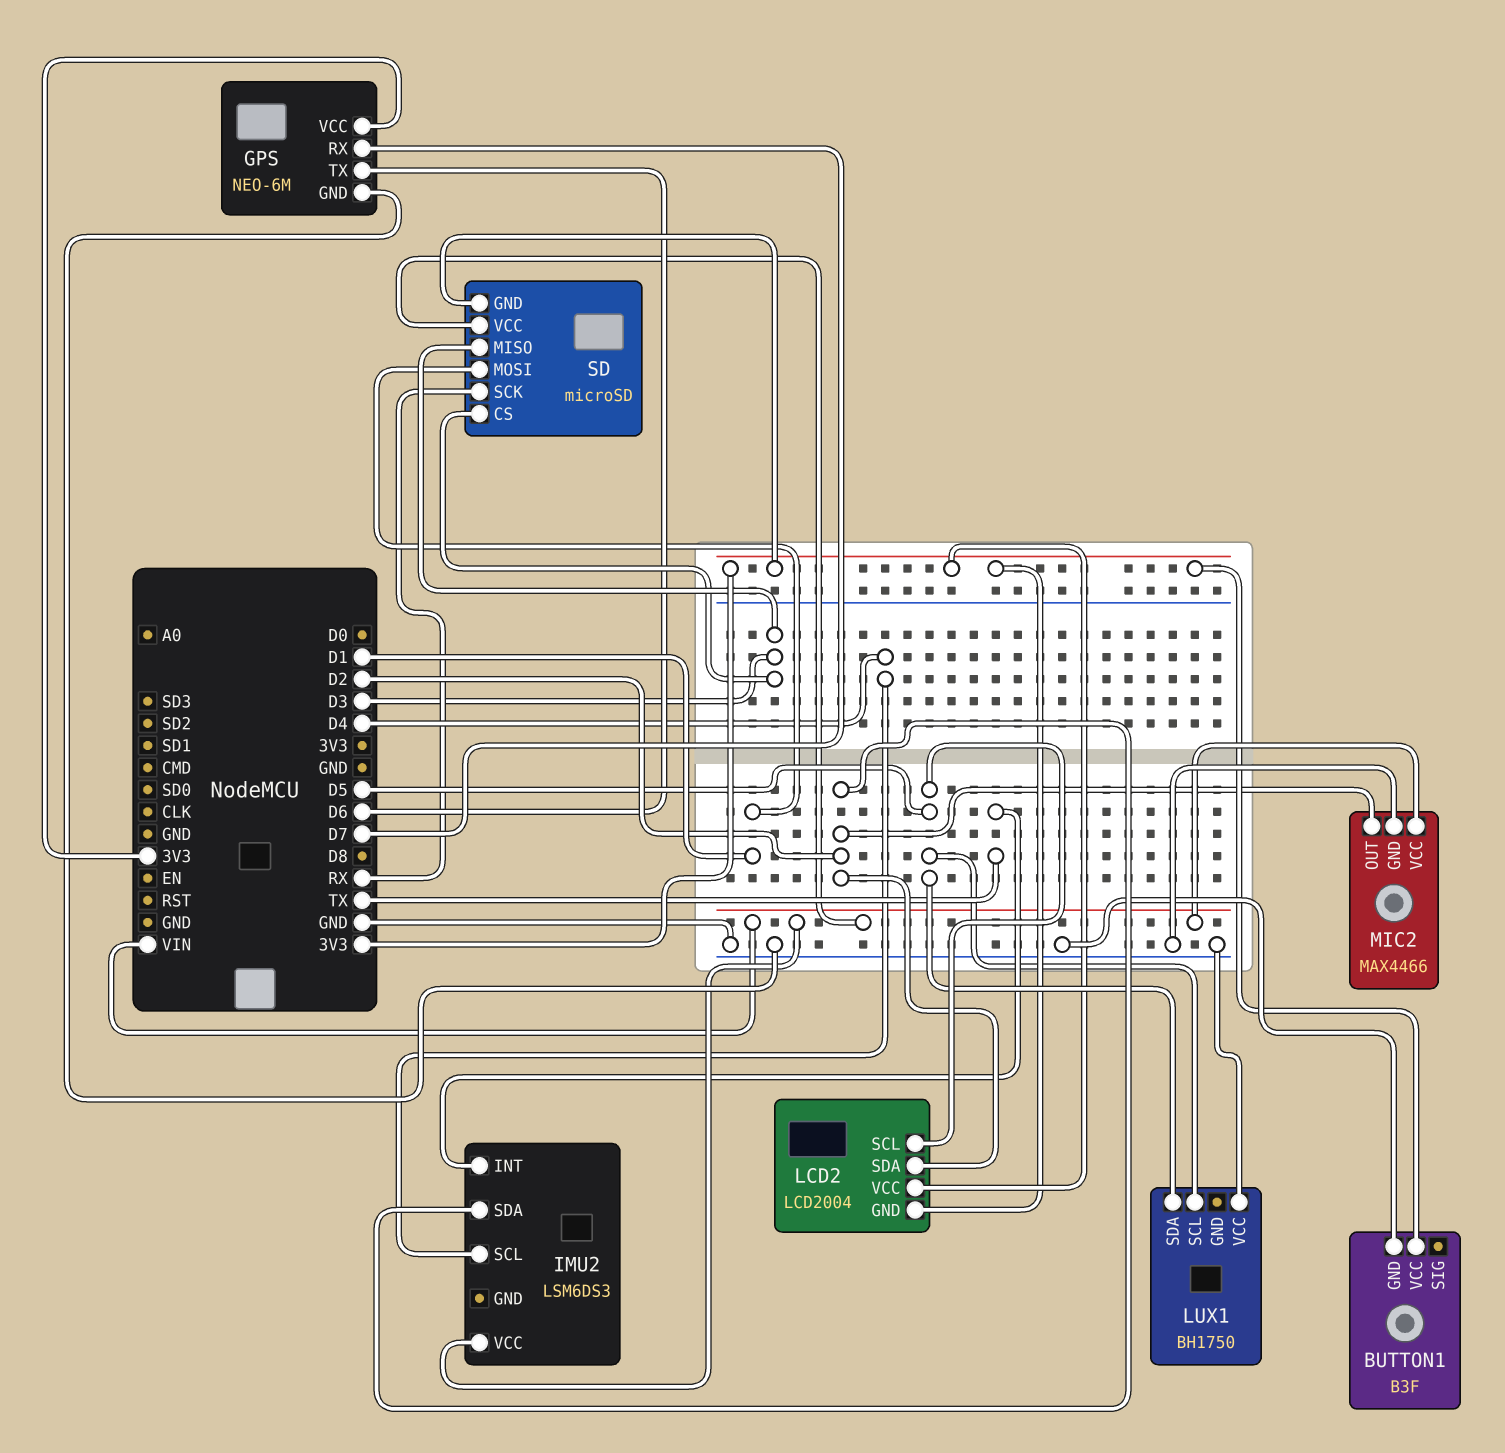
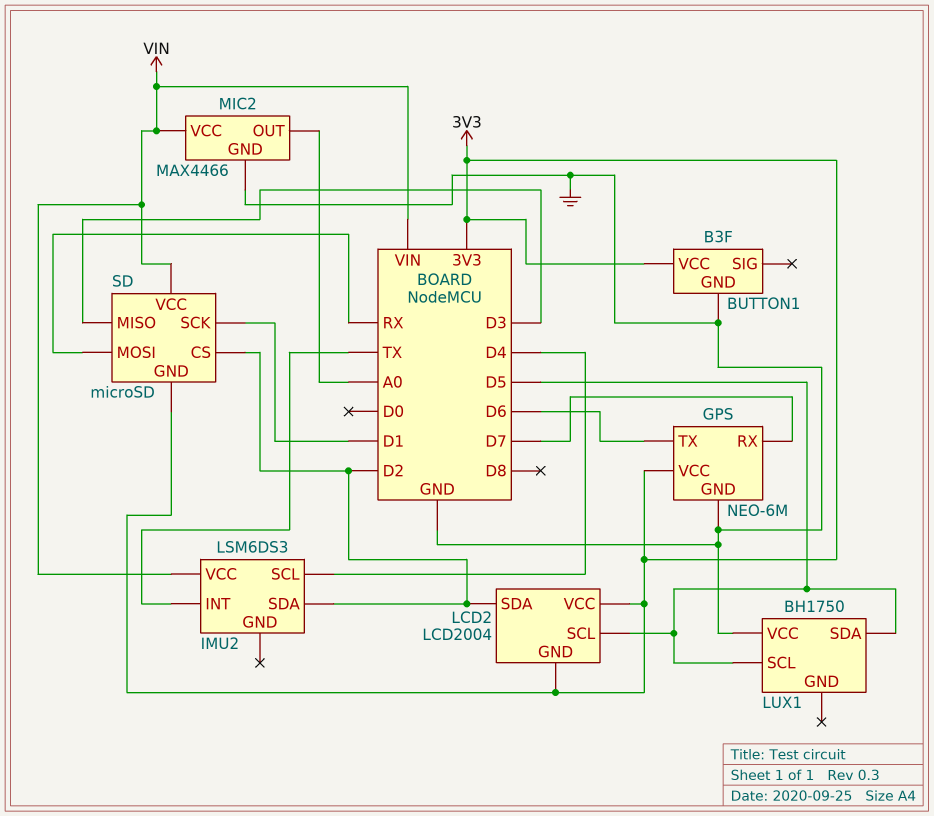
MIC2 pin OUT: D2 -> A0
SD pin CS: D3 -> D2
SD pin MOSI: D1 -> RX
SD pin SCK: RX -> D1

